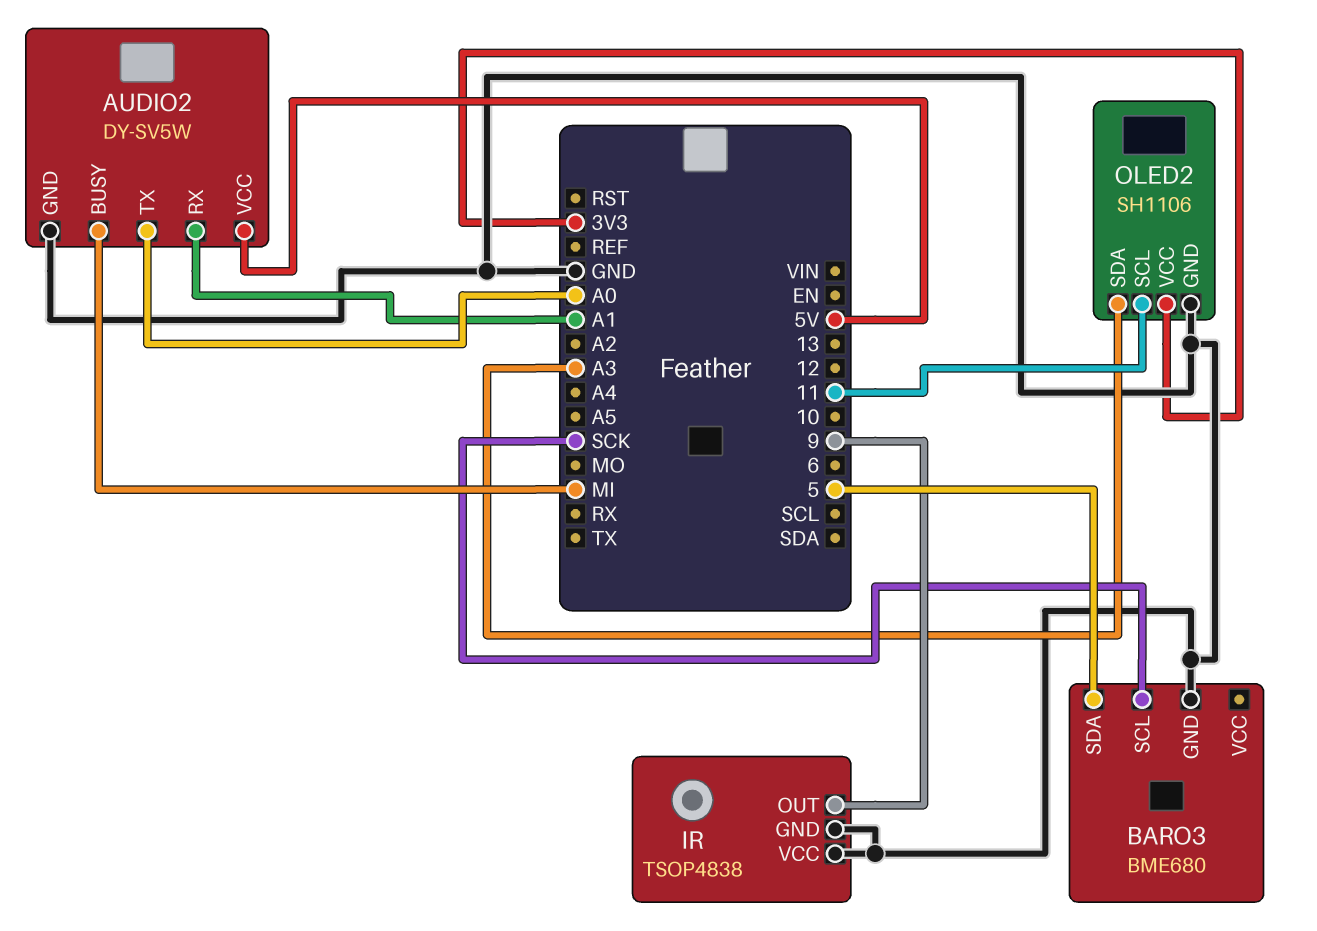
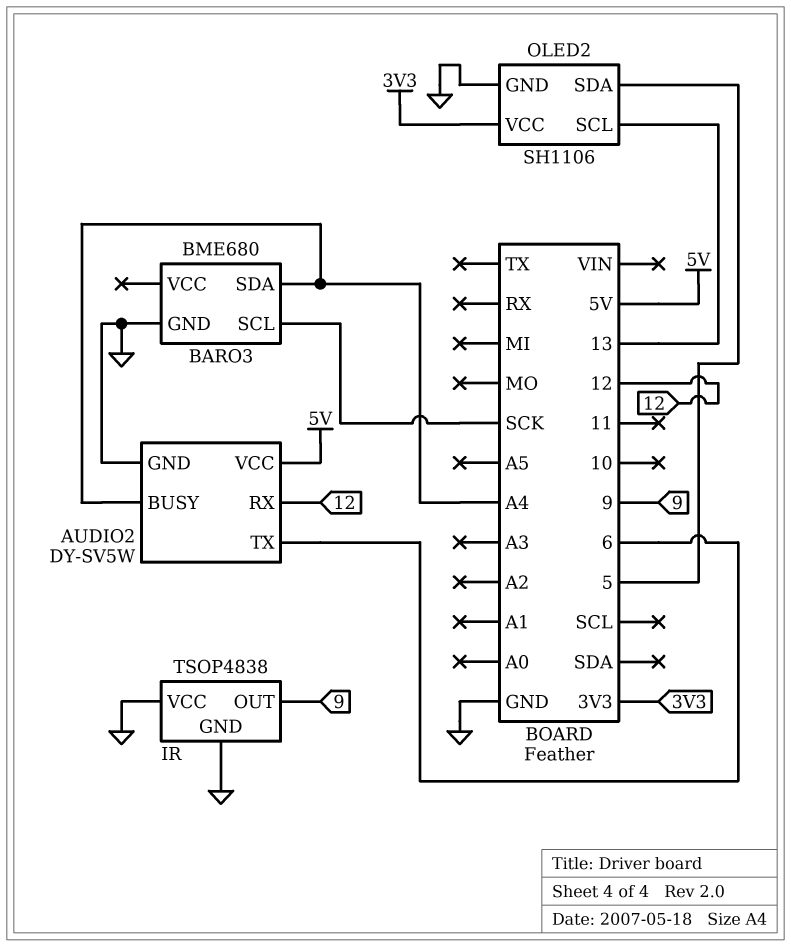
AUDIO2 pin BUSY: MI -> A4
AUDIO2 pin RX: A1 -> 12
AUDIO2 pin TX: A0 -> 6
BARO3 pin SDA: 5 -> A4
OLED2 pin SCL: 11 -> 13
OLED2 pin SDA: A3 -> 5

